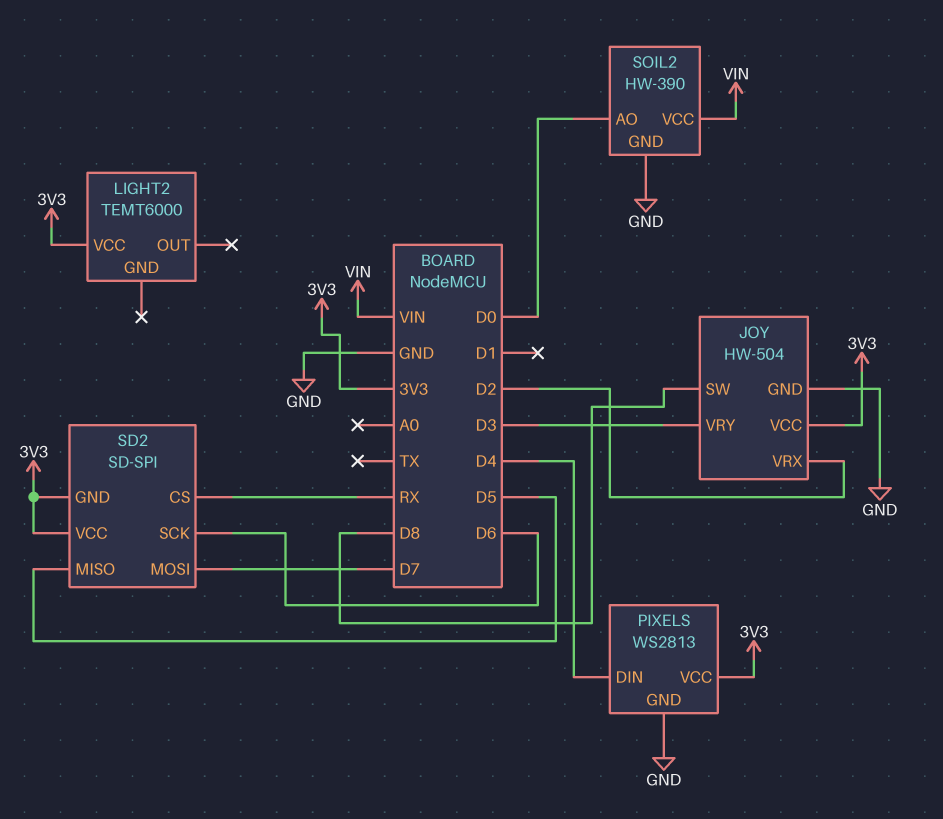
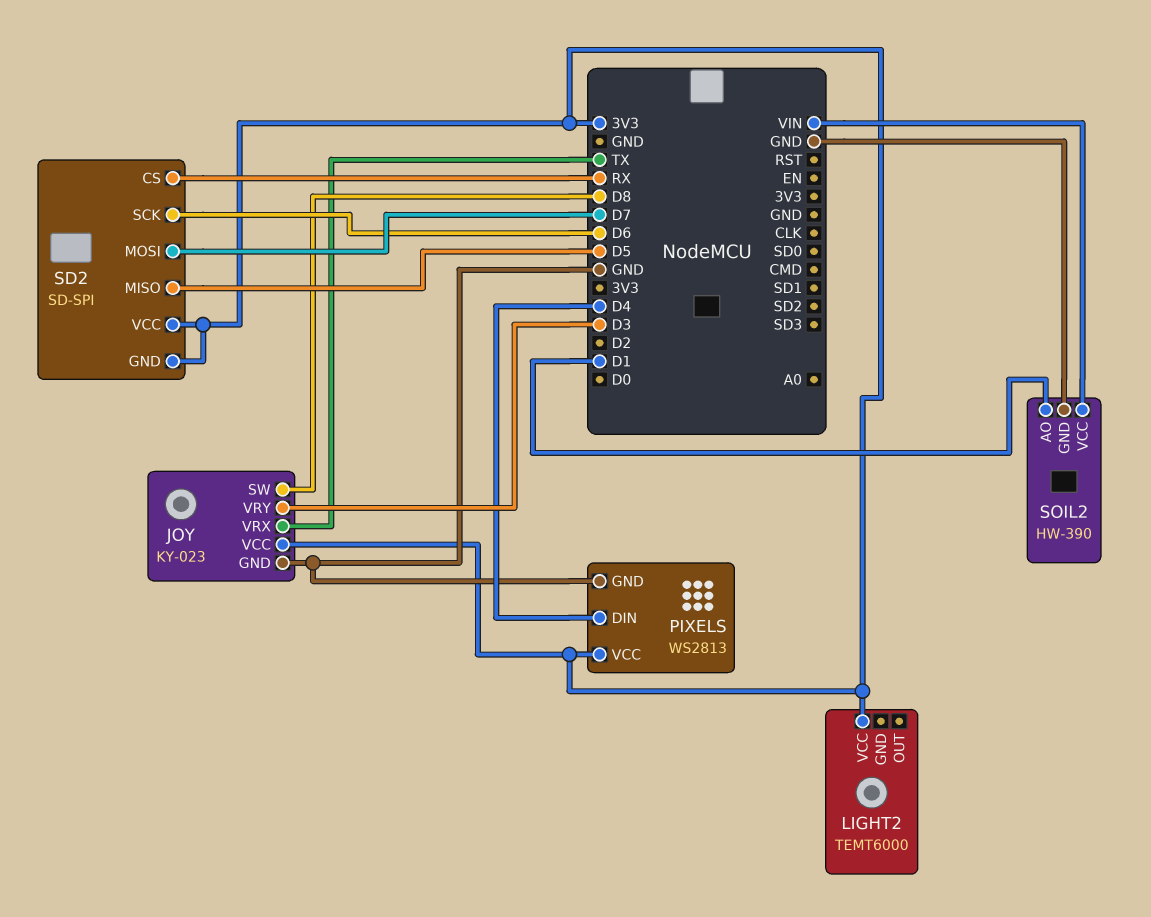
JOY: HW-504 -> KY-023
JOY pin VRX: D2 -> TX
SOIL2 pin AO: D0 -> D1

